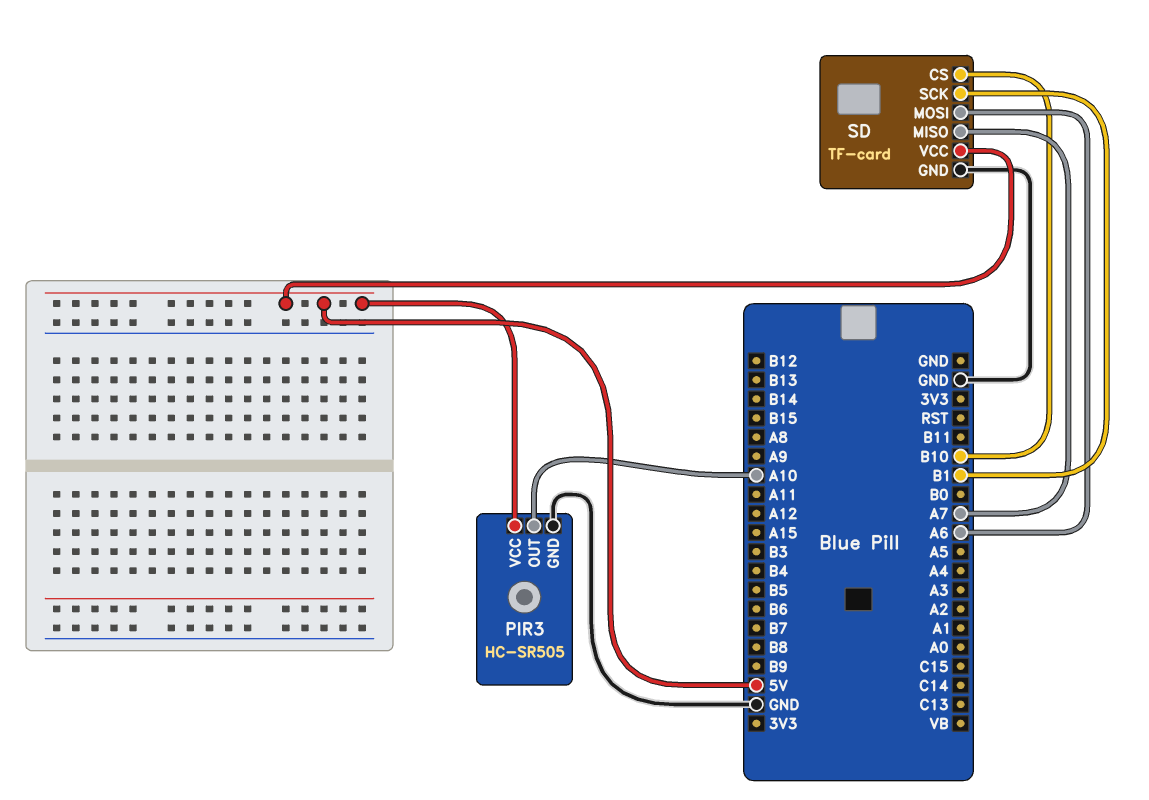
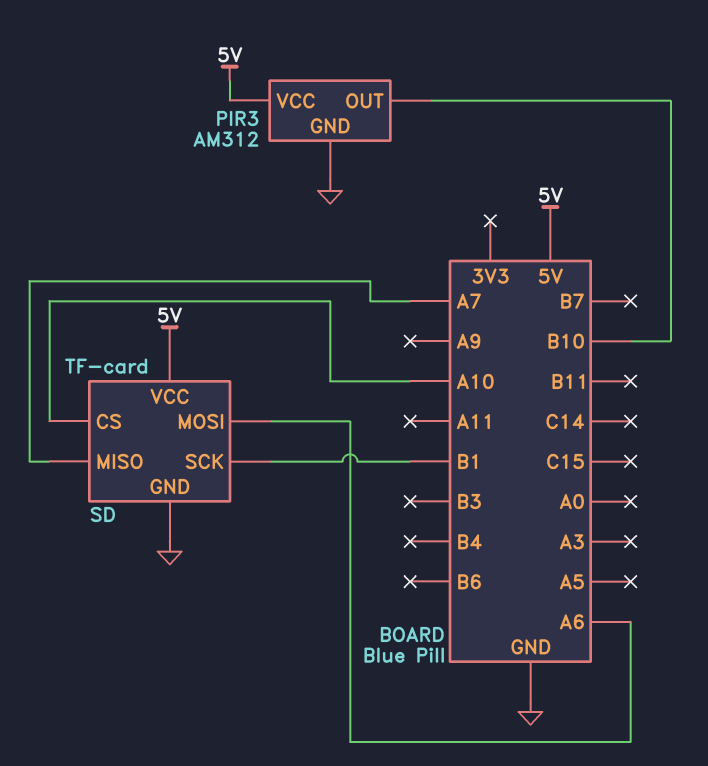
PIR3: HC-SR505 -> AM312
PIR3 pin OUT: A10 -> B10
SD pin CS: B10 -> A10

